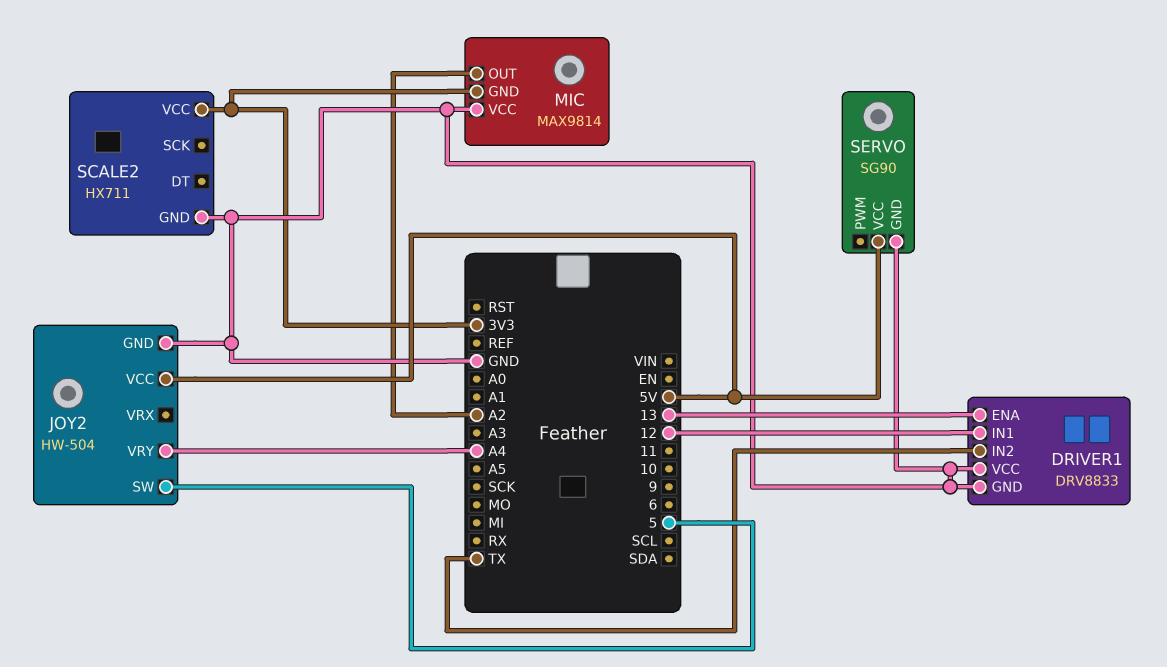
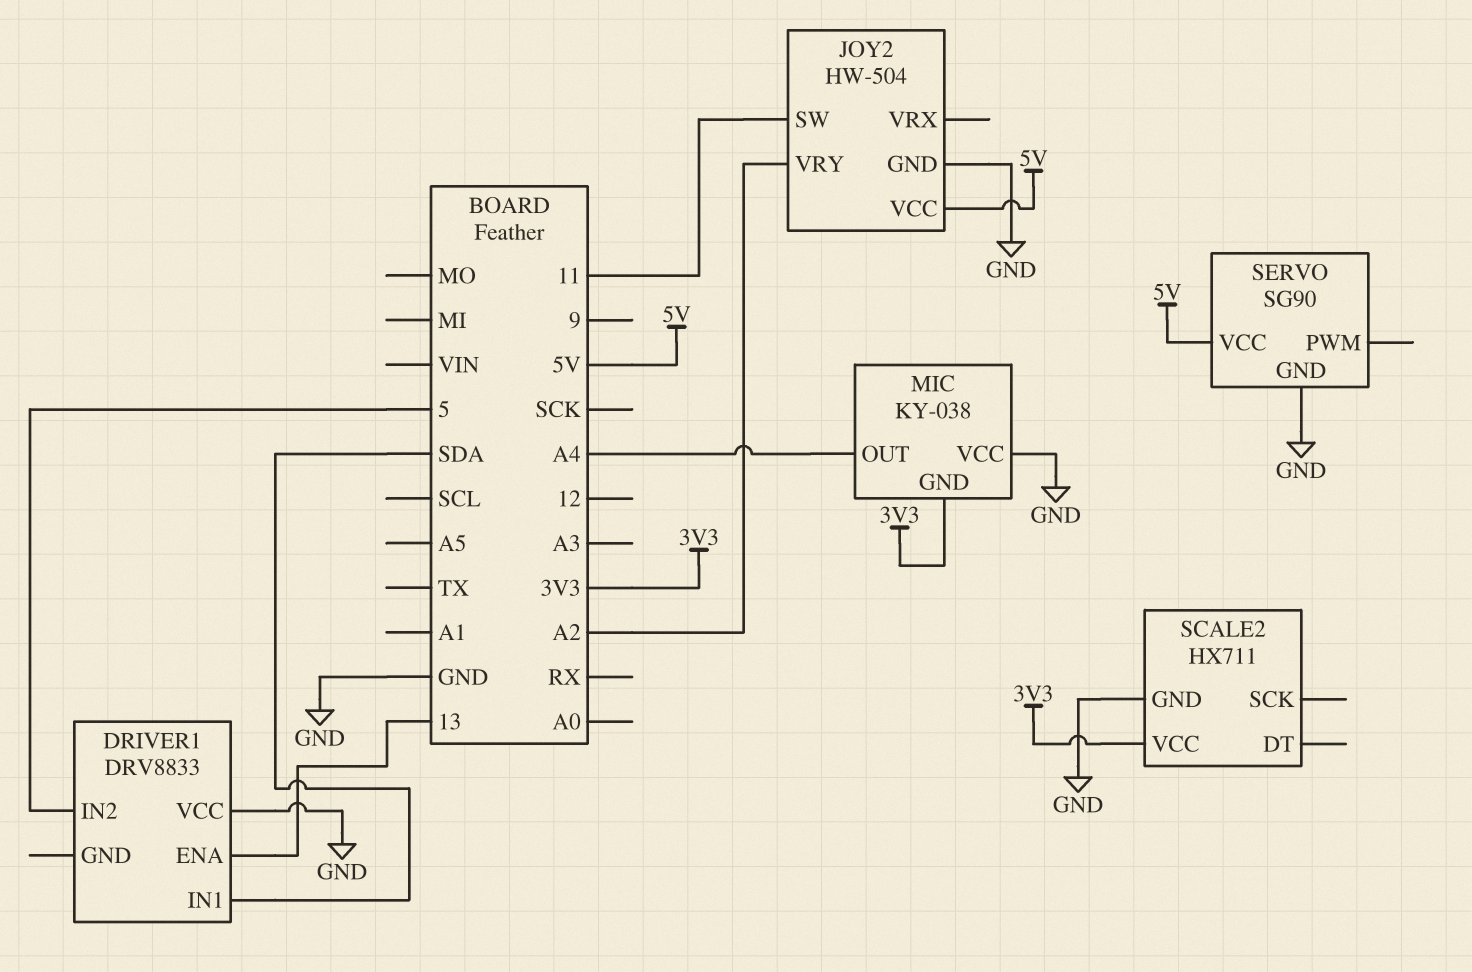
DRIVER1 pin GND: GND -> none
DRIVER1 pin IN1: 12 -> SDA
DRIVER1 pin IN2: TX -> 5
JOY2 pin SW: 5 -> 11
JOY2 pin VRY: A4 -> A2
MIC: MAX9814 -> KY-038
MIC pin OUT: A2 -> A4

